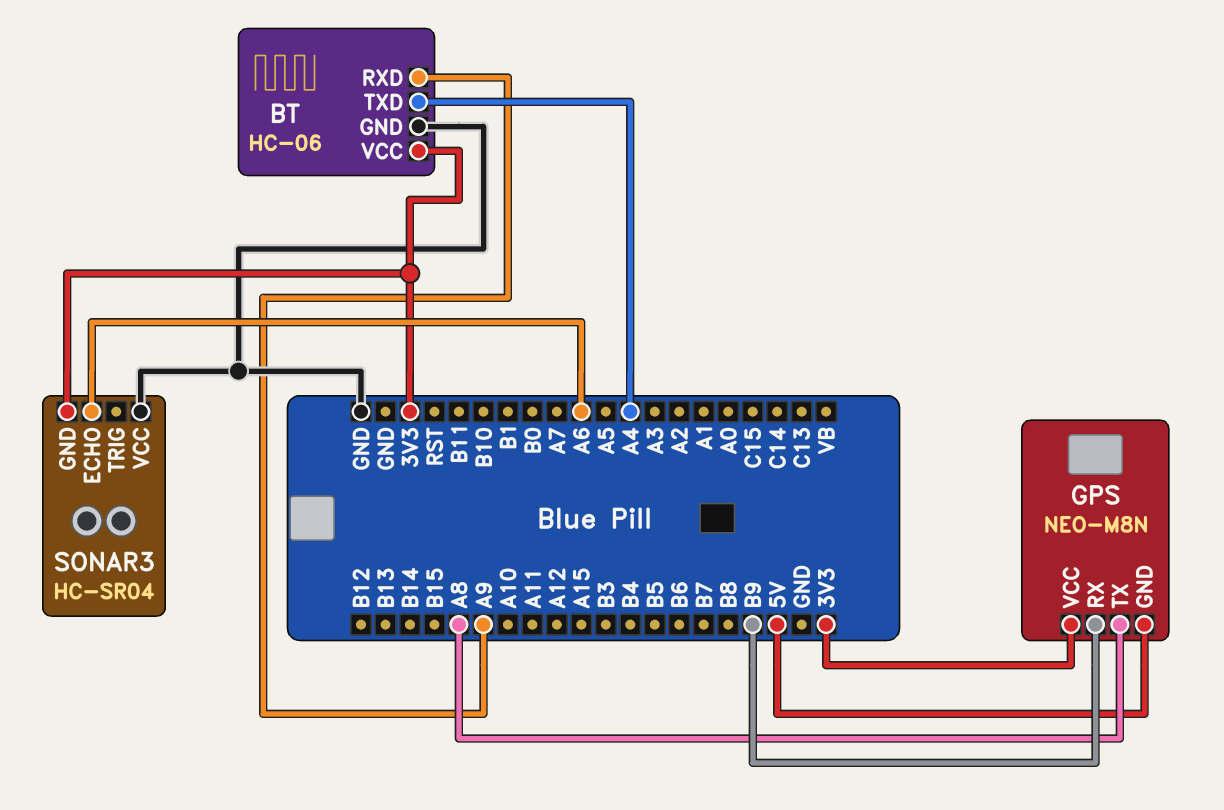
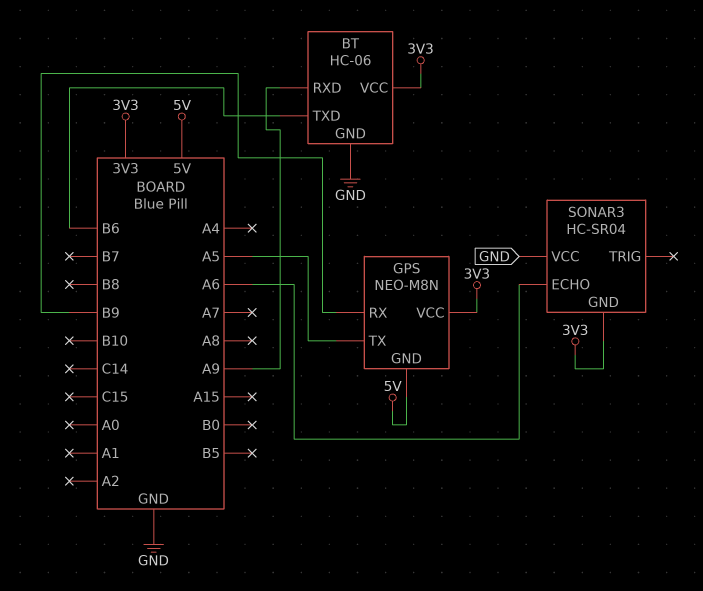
BT pin TXD: A4 -> B6
GPS pin TX: A8 -> A5

